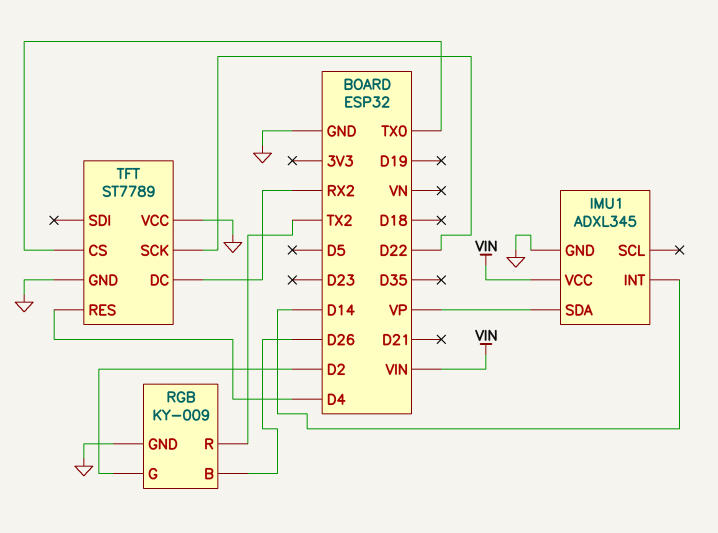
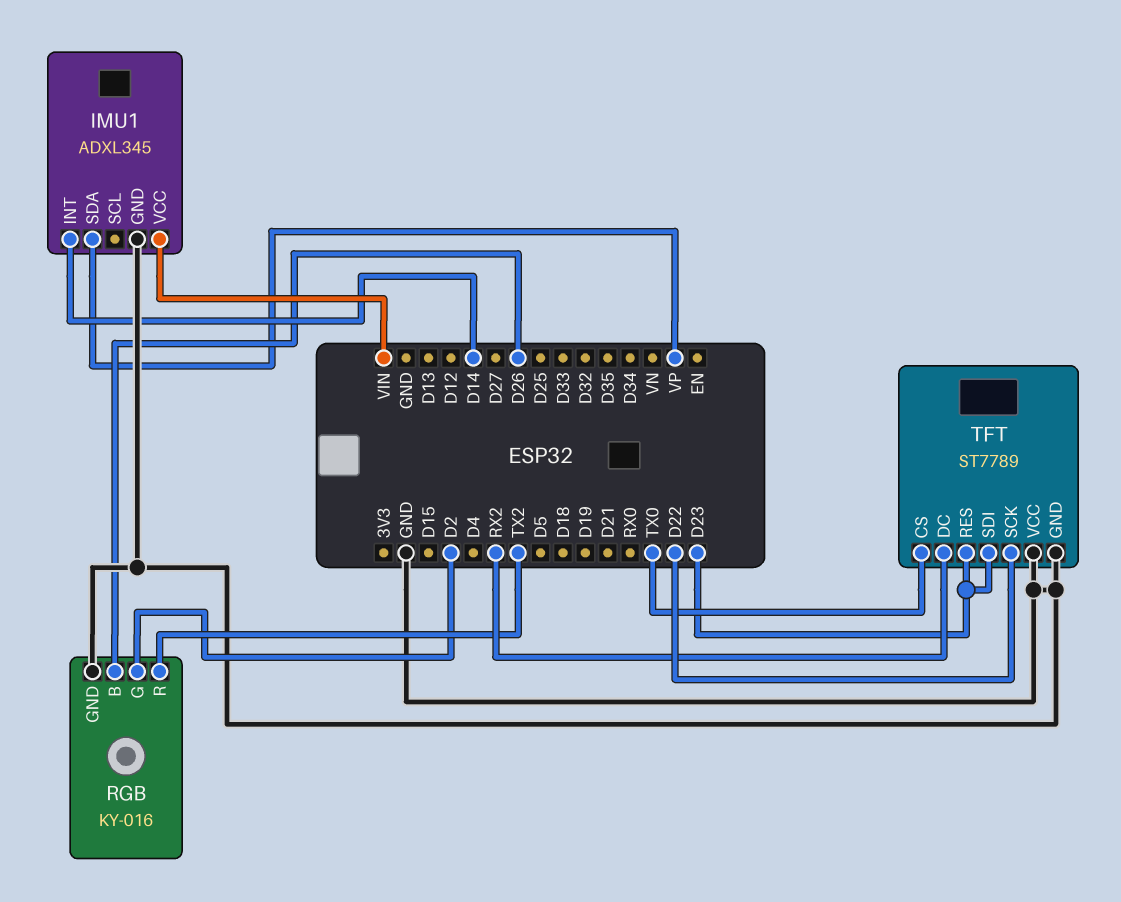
RGB: KY-009 -> KY-016
TFT pin RES: D4 -> D23
TFT pin SDI: none -> D23

